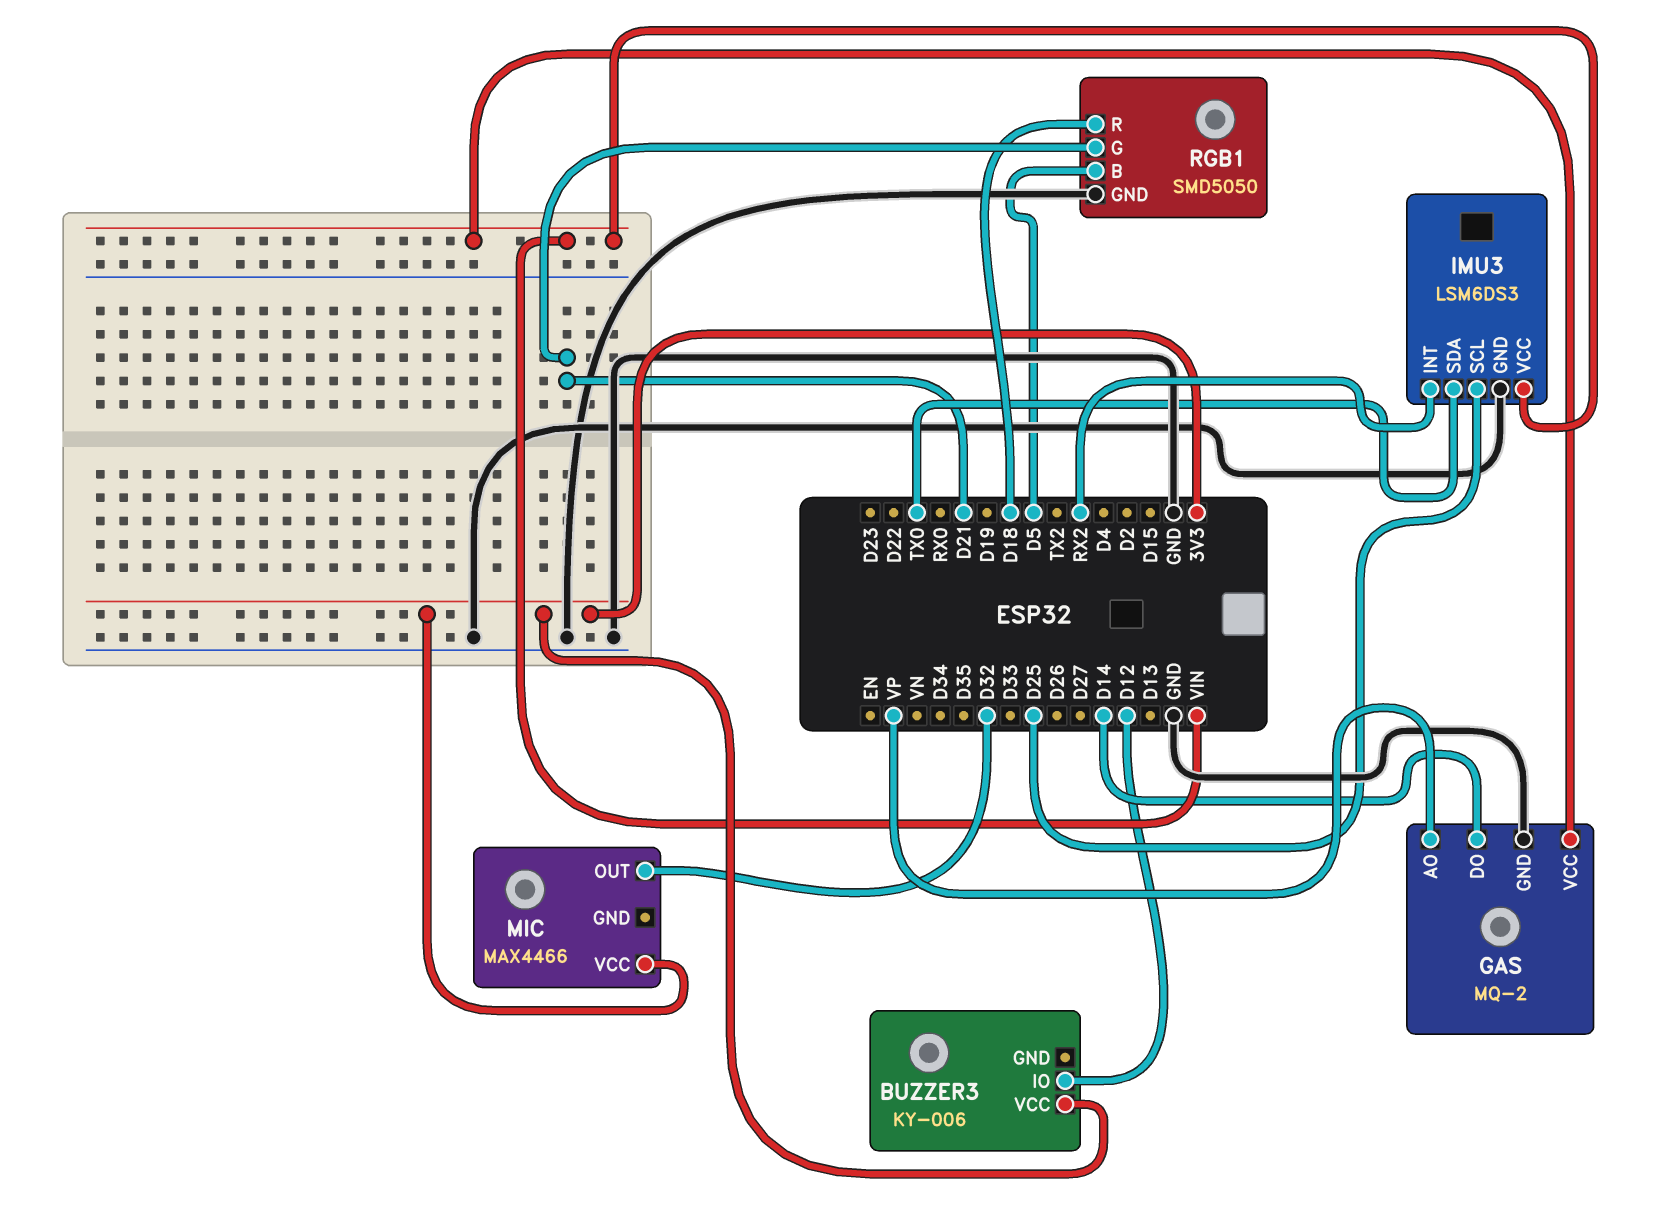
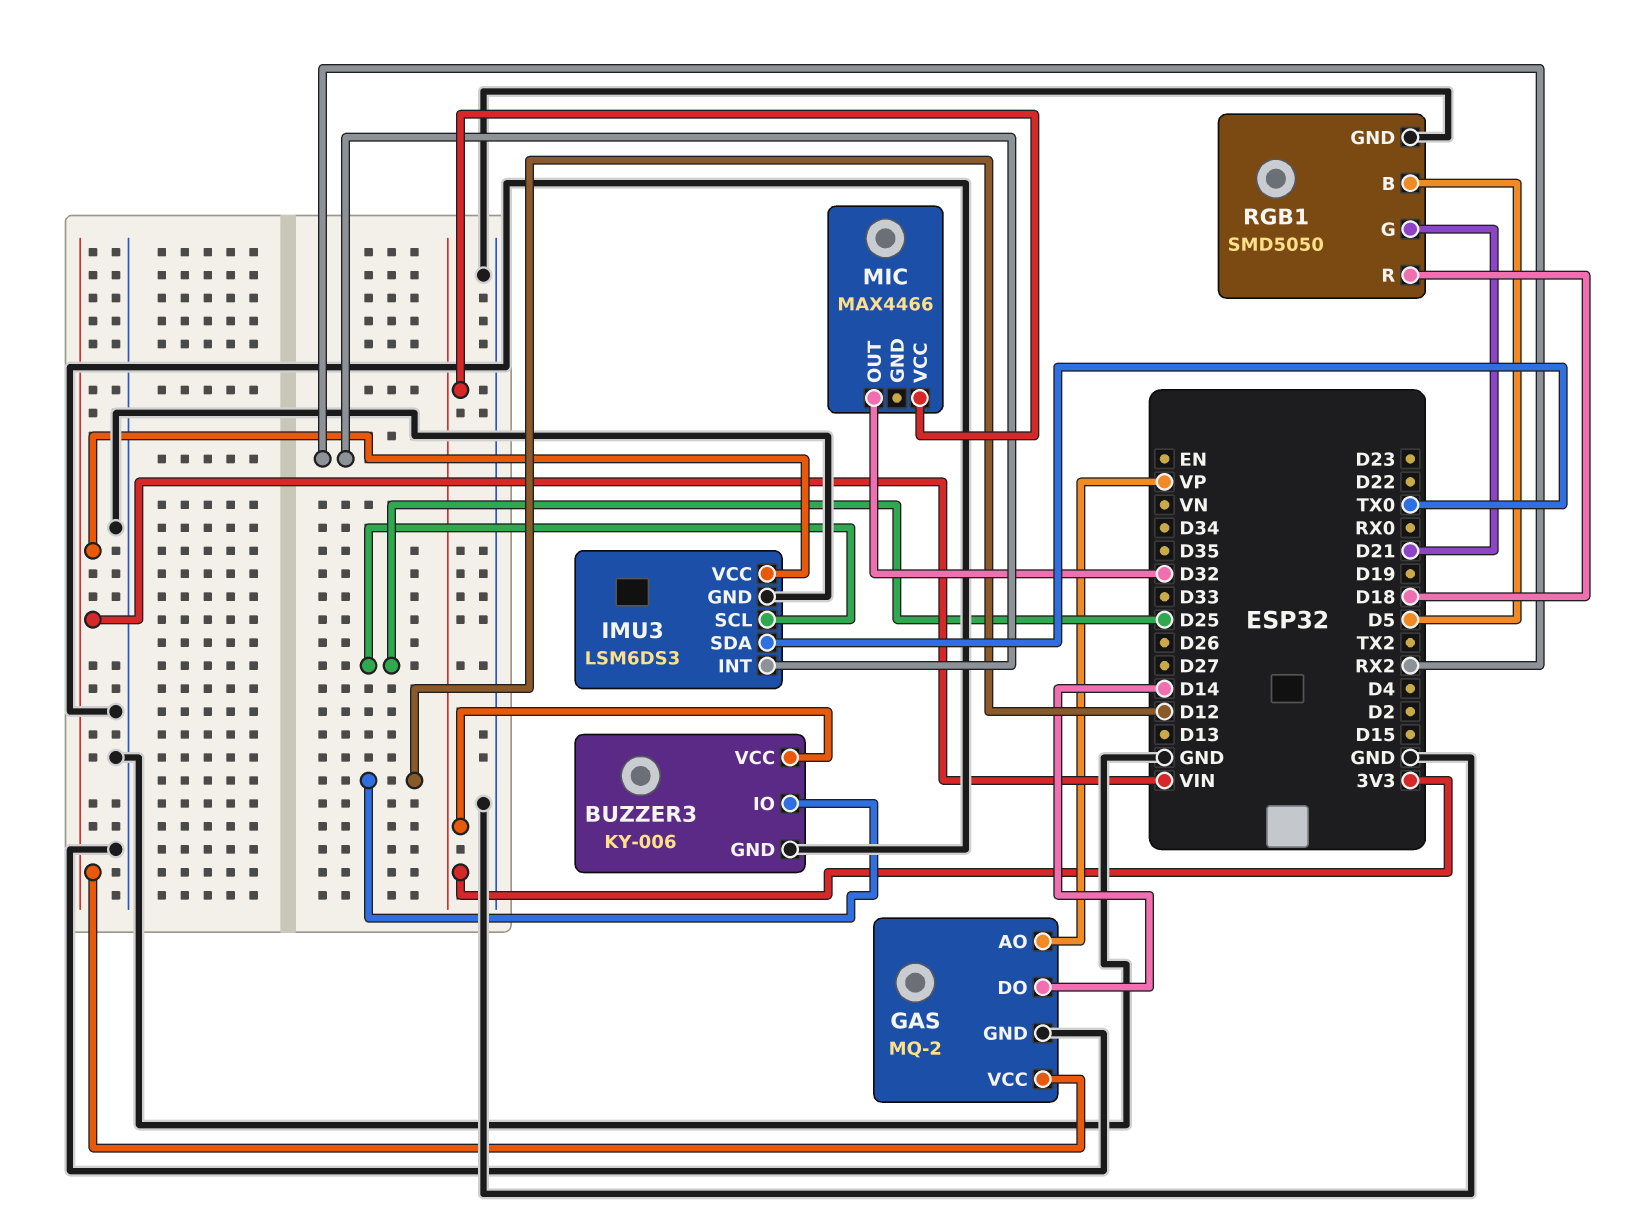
BUZZER3 pin GND: none -> GND

